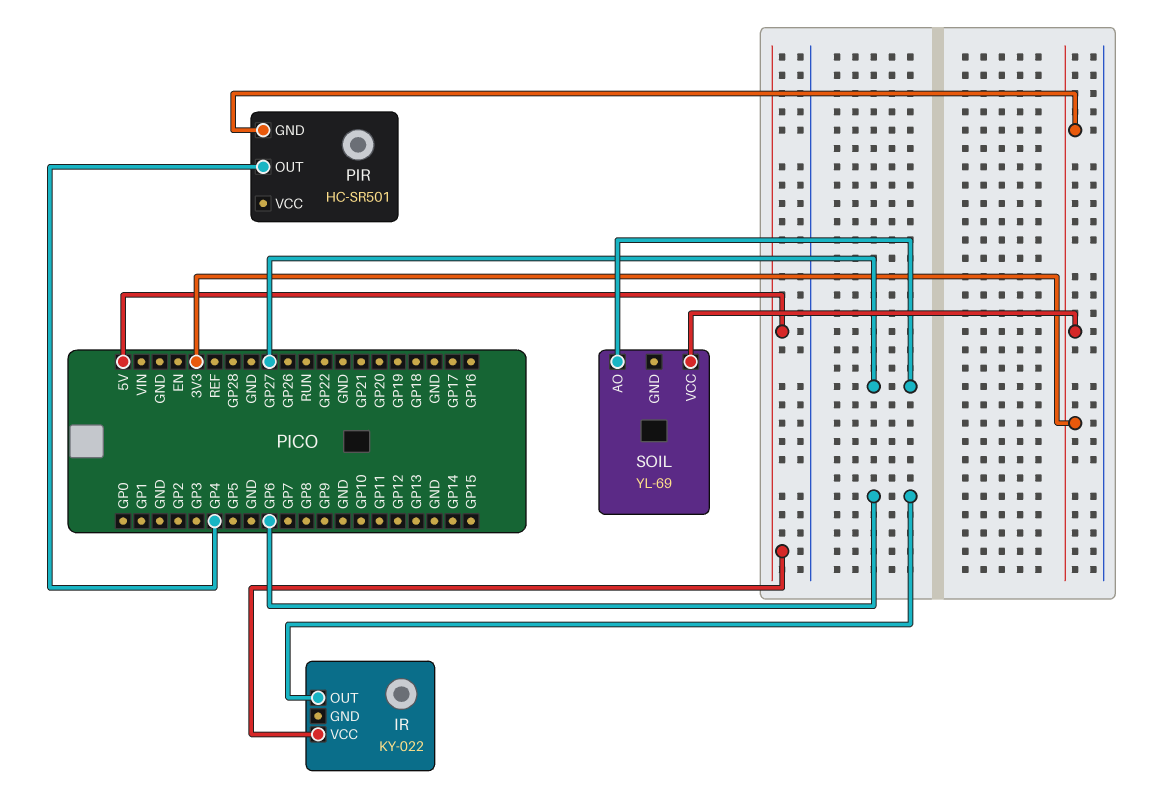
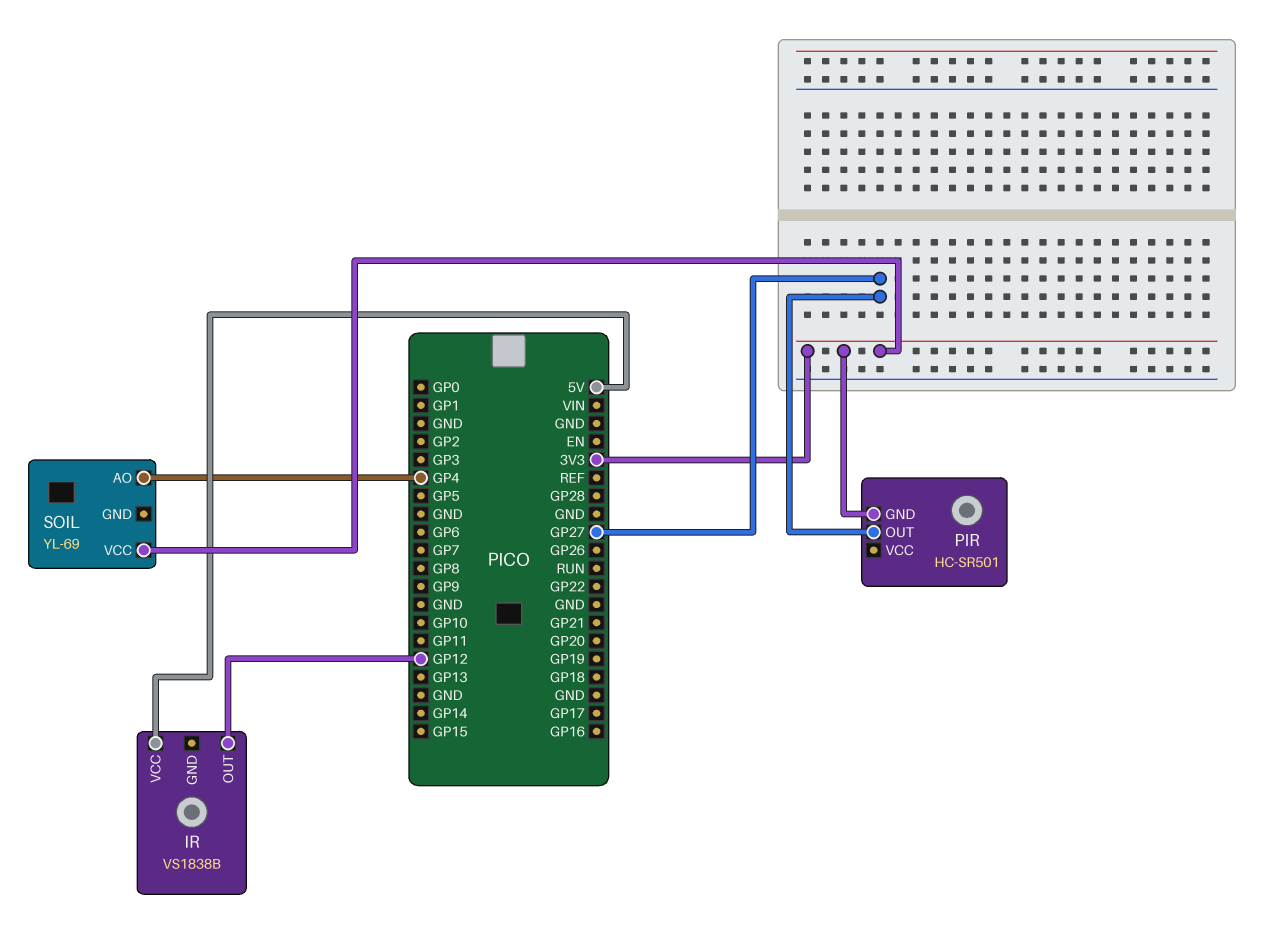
IR: KY-022 -> VS1838B
IR pin OUT: GP6 -> GP12
PIR pin OUT: GP4 -> GP27
SOIL pin AO: GP27 -> GP4

